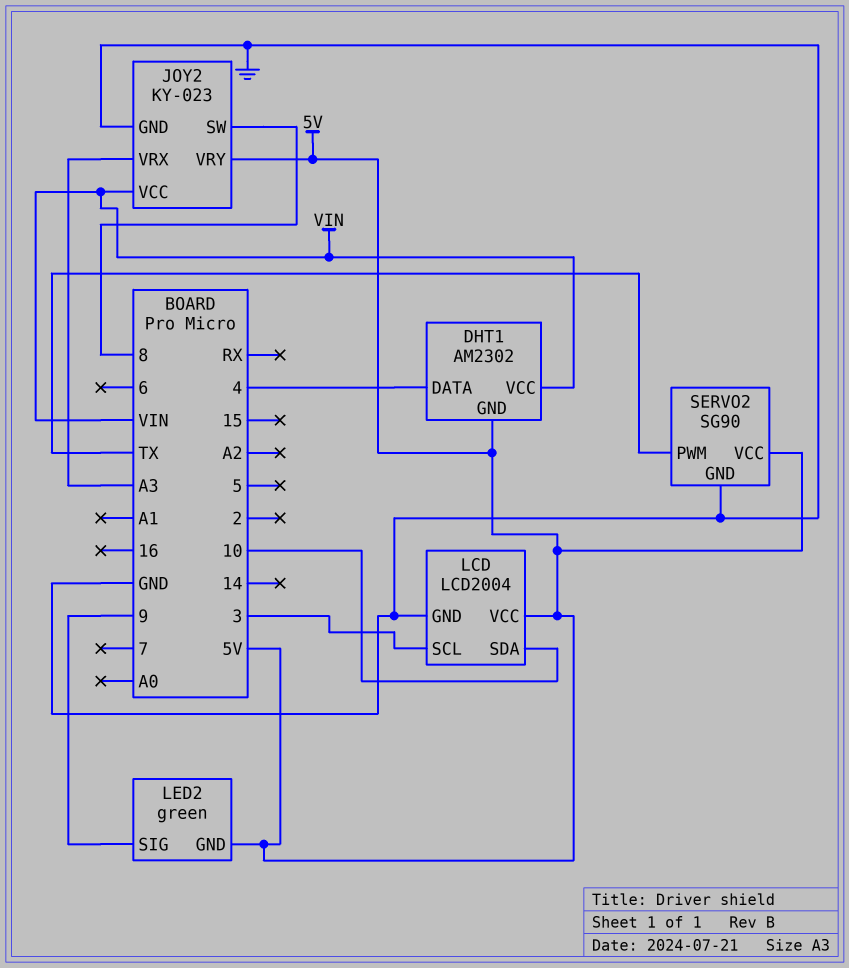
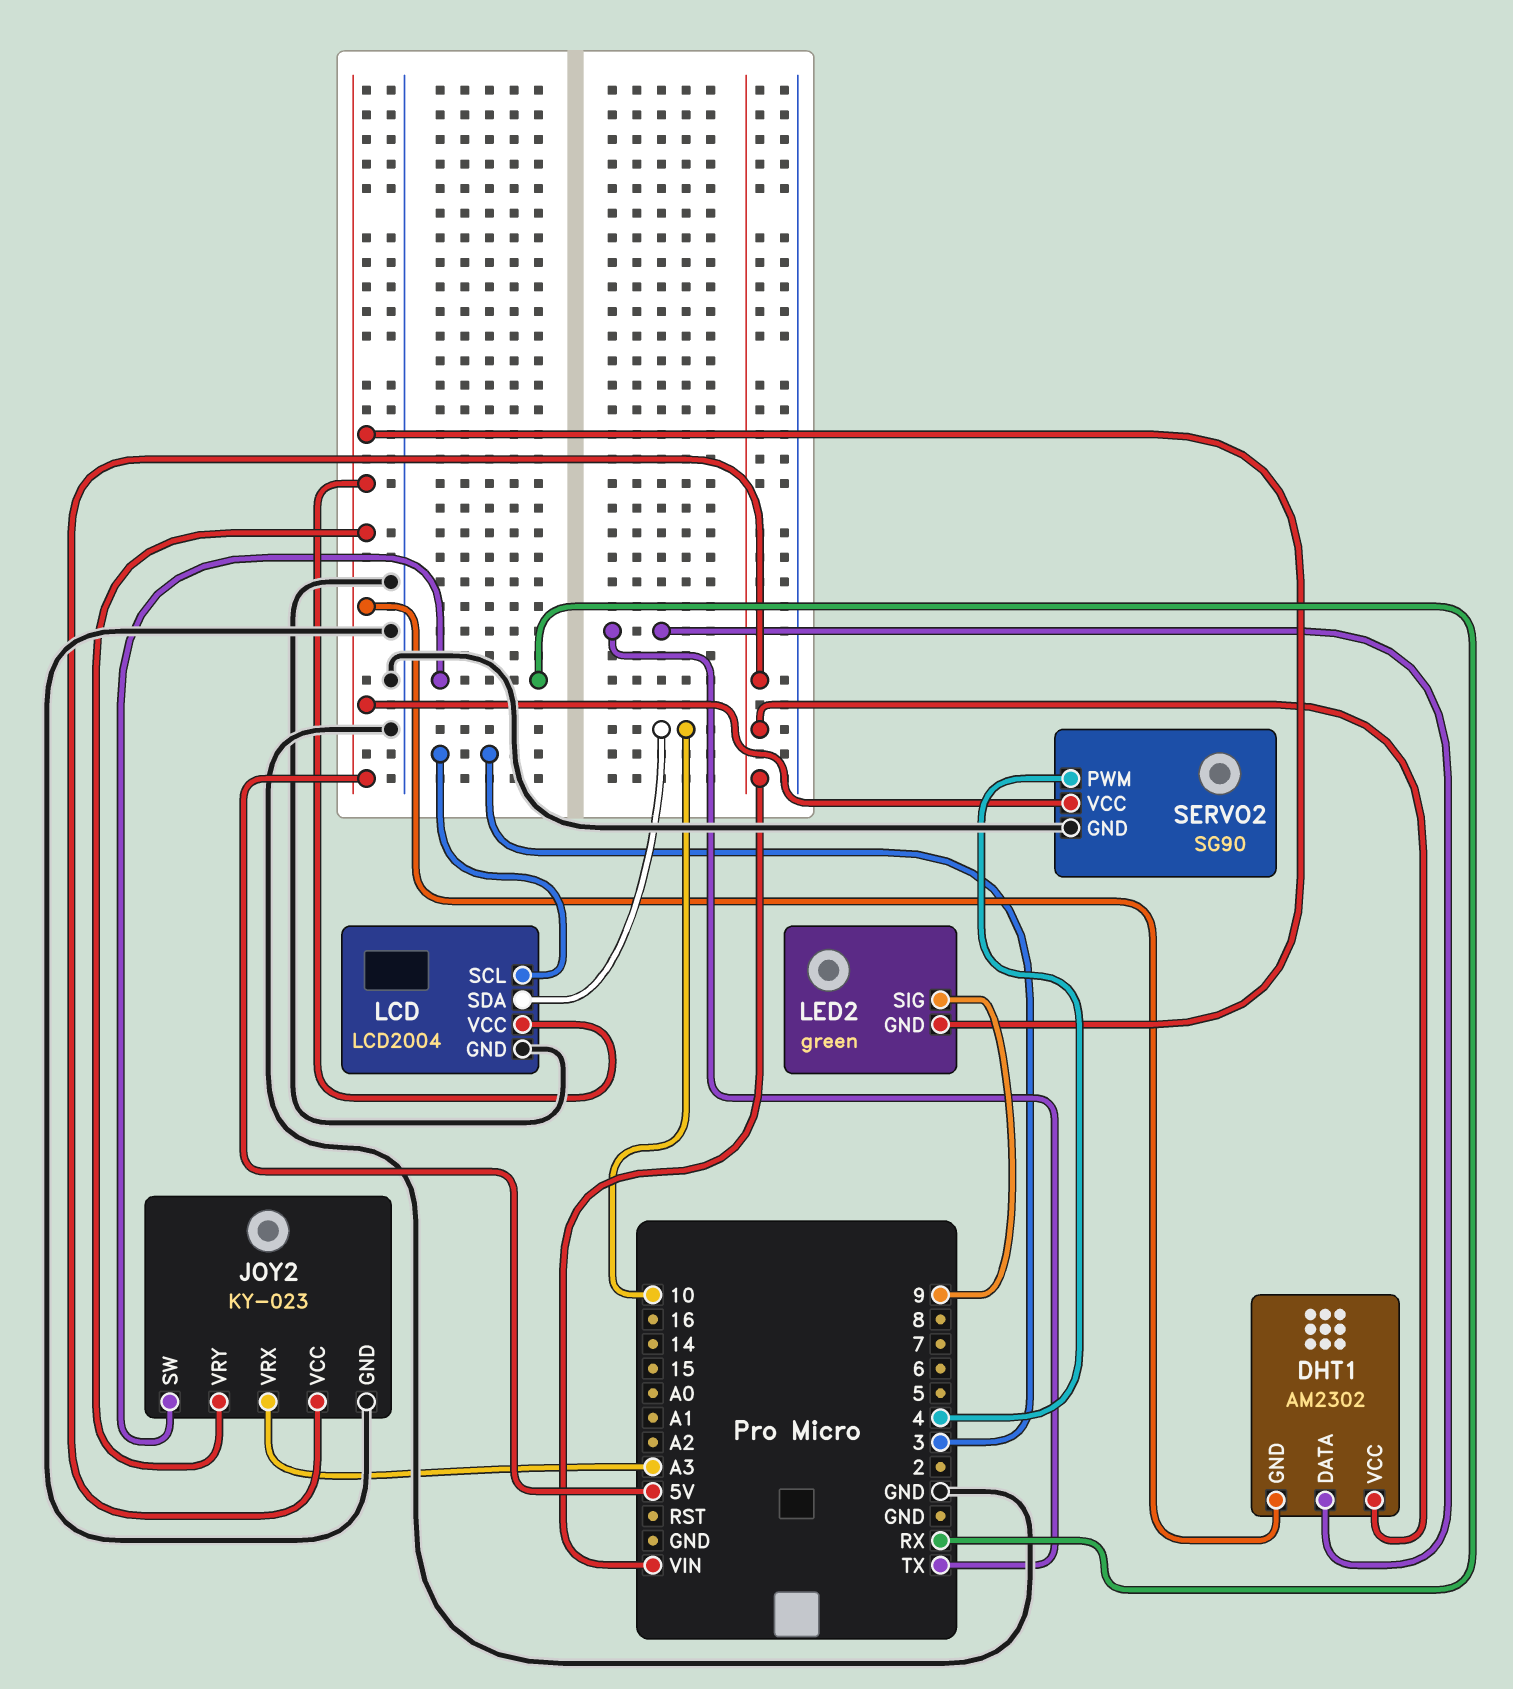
DHT1 pin DATA: 4 -> TX
JOY2 pin SW: 8 -> RX
SERVO2 pin PWM: TX -> 4

